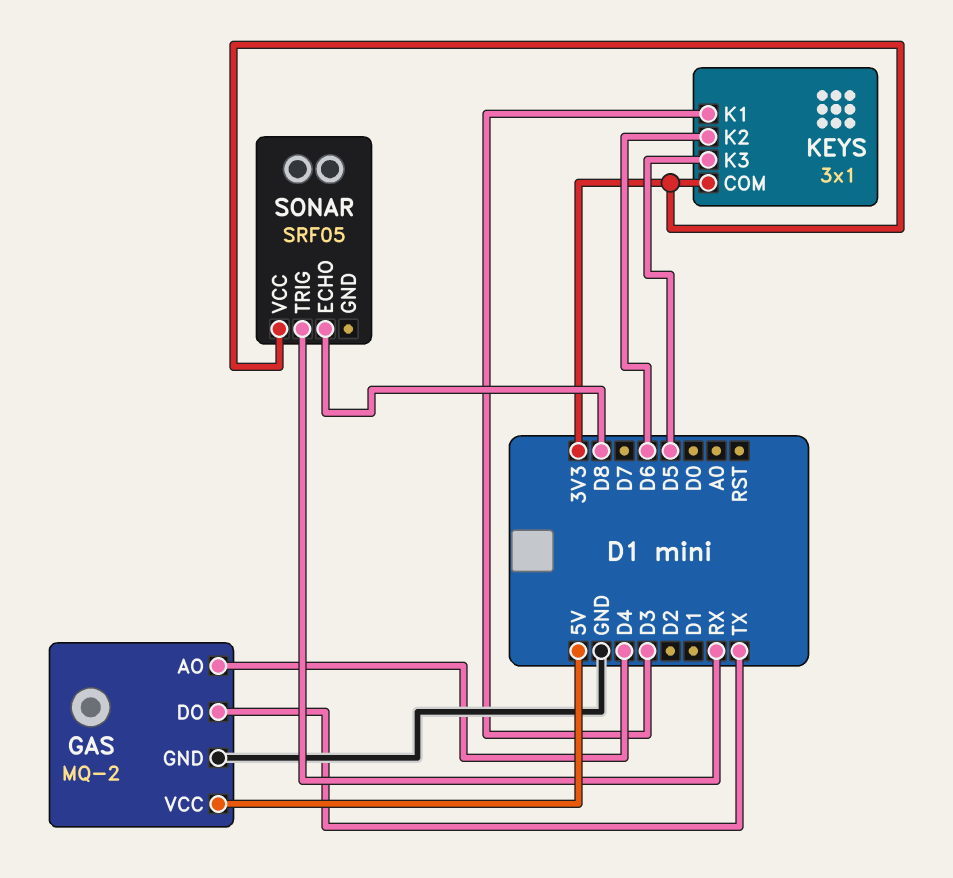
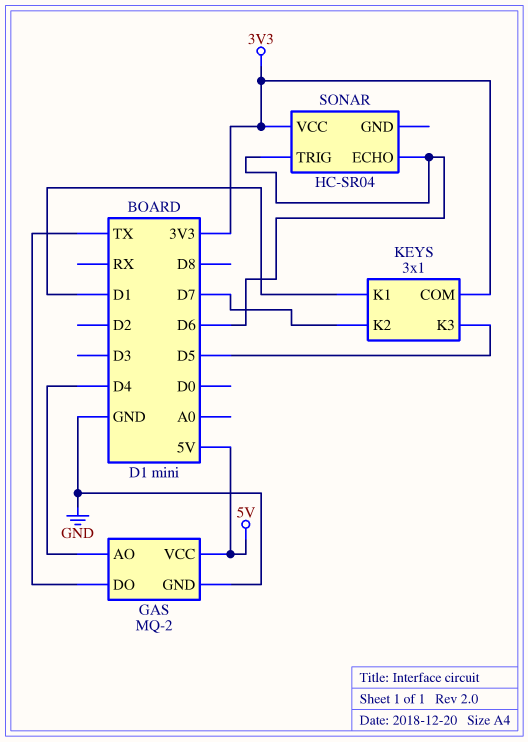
KEYS pin K1: D3 -> D1
KEYS pin K2: D6 -> D7
SONAR: SRF05 -> HC-SR04
SONAR pin ECHO: D8 -> D6
SONAR pin TRIG: RX -> D6

